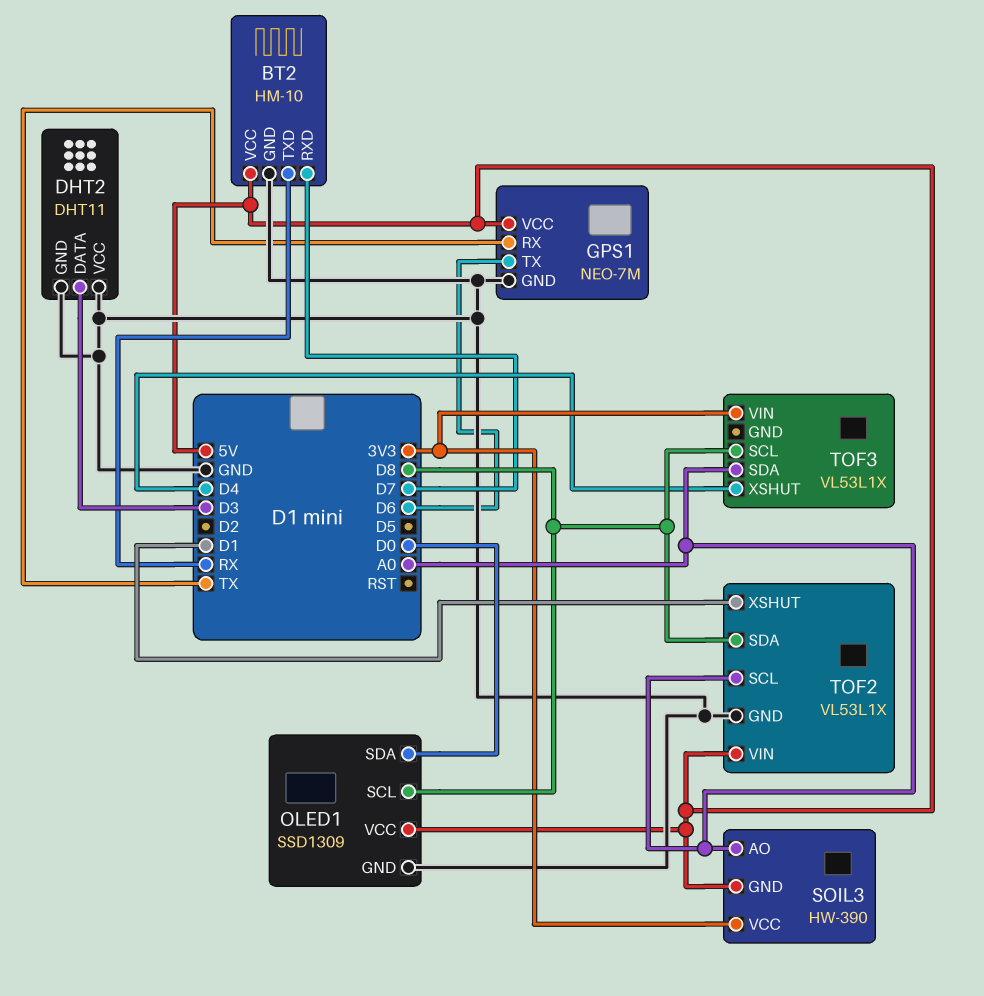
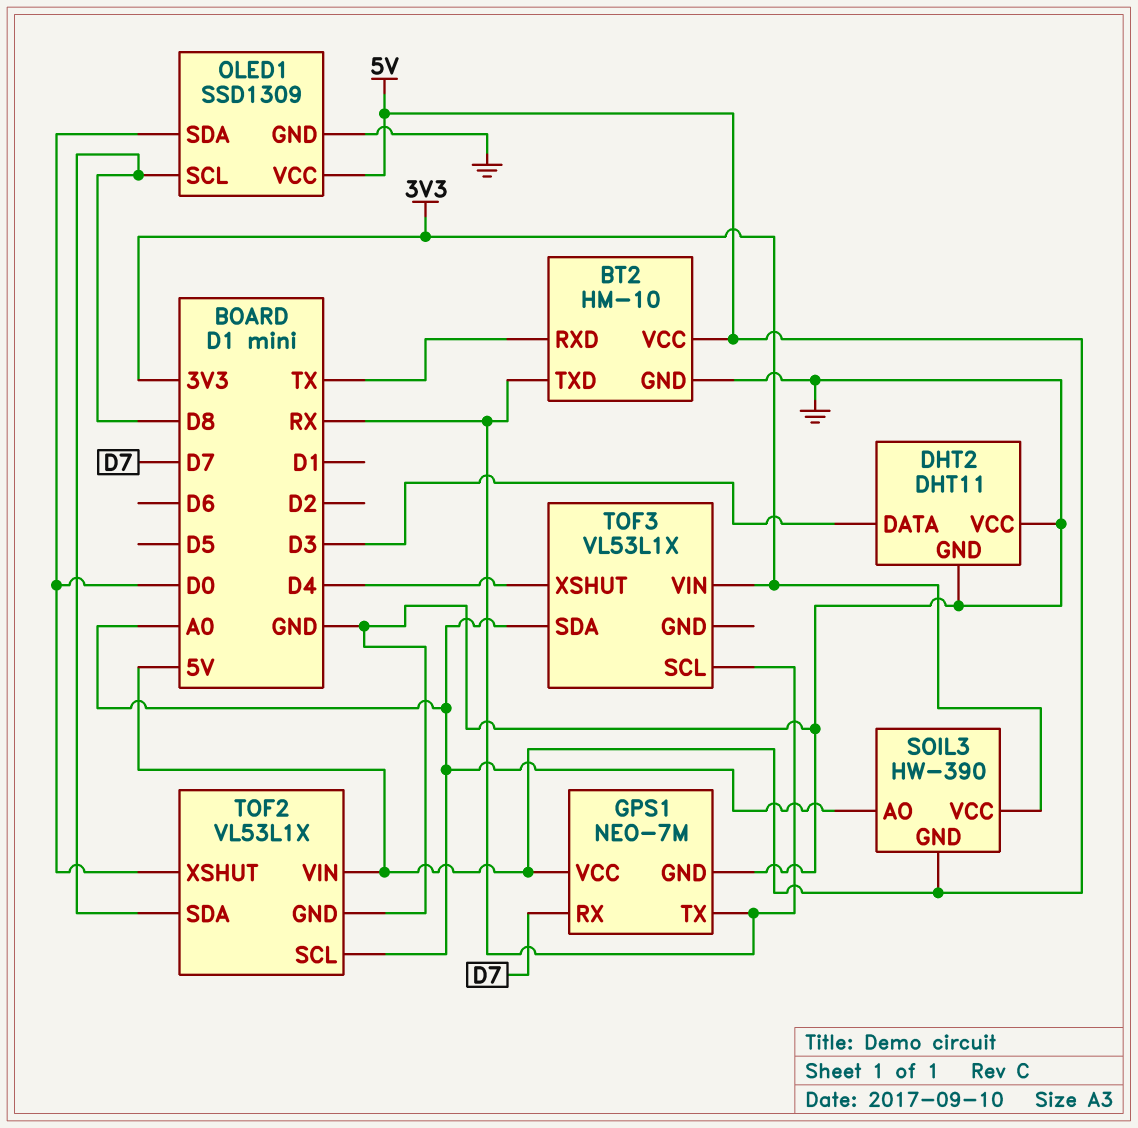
BT2 pin RXD: D7 -> TX
GPS1 pin RX: TX -> D7
GPS1 pin TX: D6 -> RX
TOF2 pin XSHUT: D1 -> D0
TOF3 pin SCL: D8 -> RX

